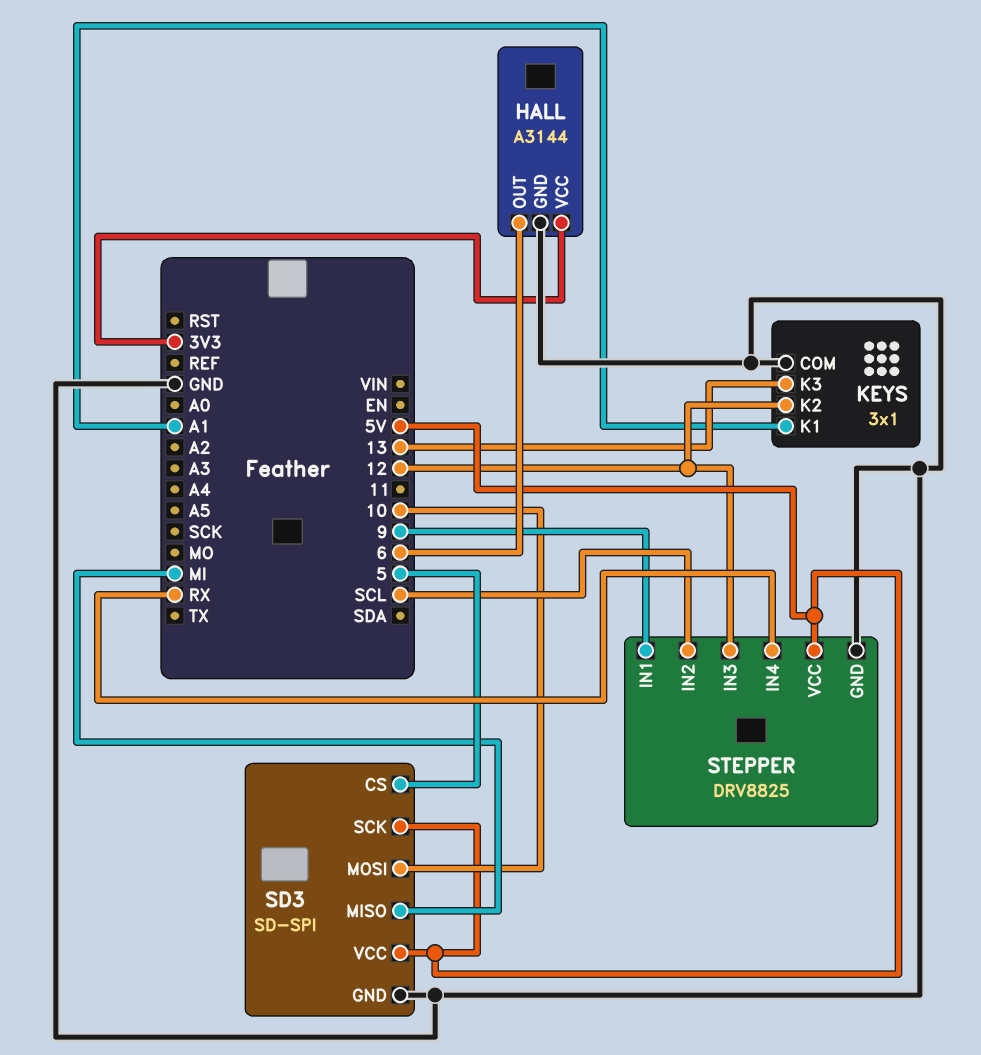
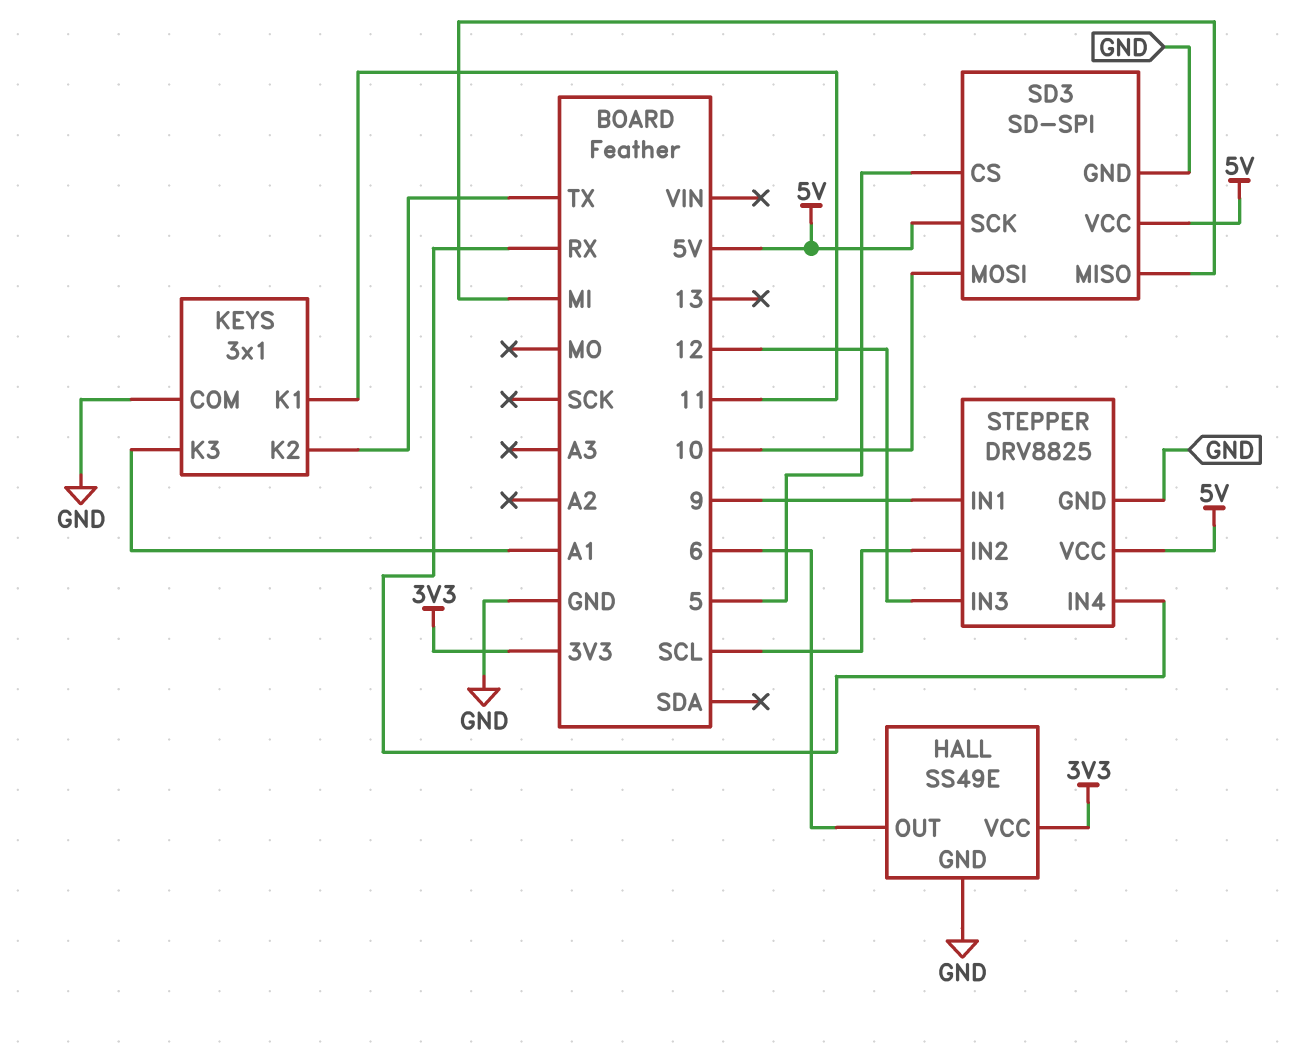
HALL: A3144 -> SS49E
KEYS pin K1: A1 -> 11
KEYS pin K2: 12 -> TX
KEYS pin K3: 13 -> A1

